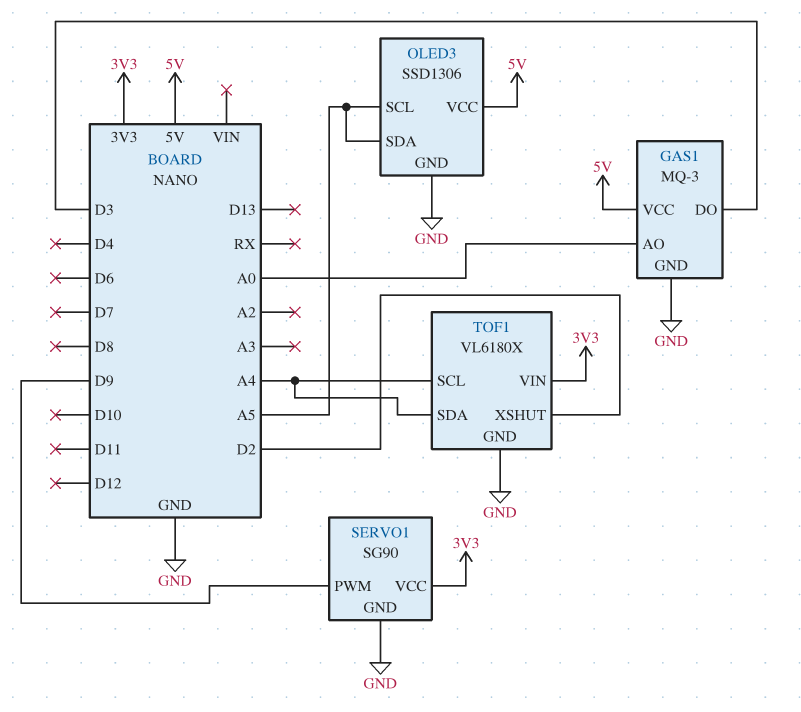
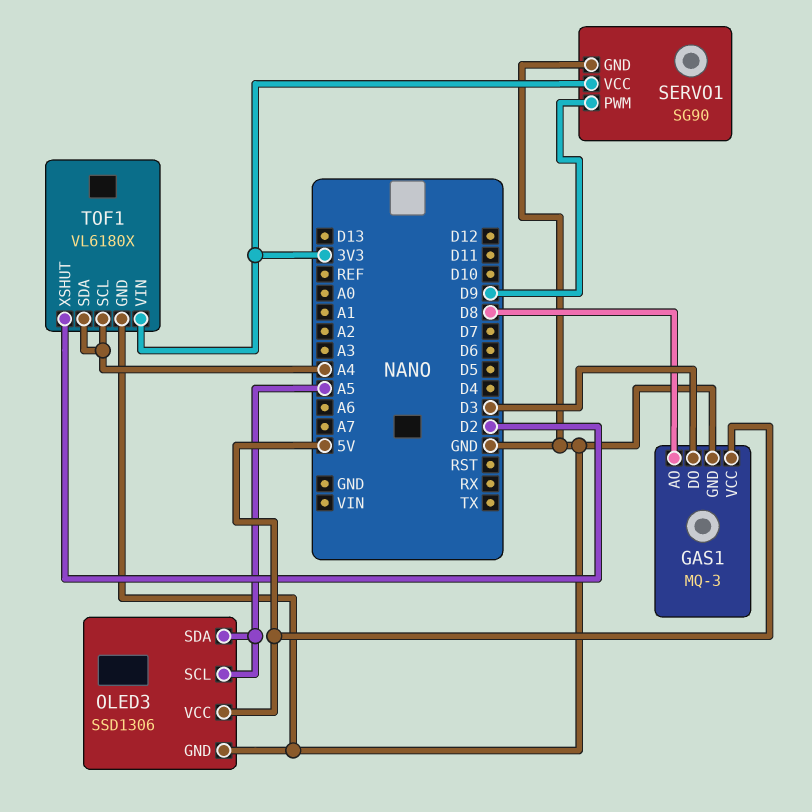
GAS1 pin AO: A0 -> D8

